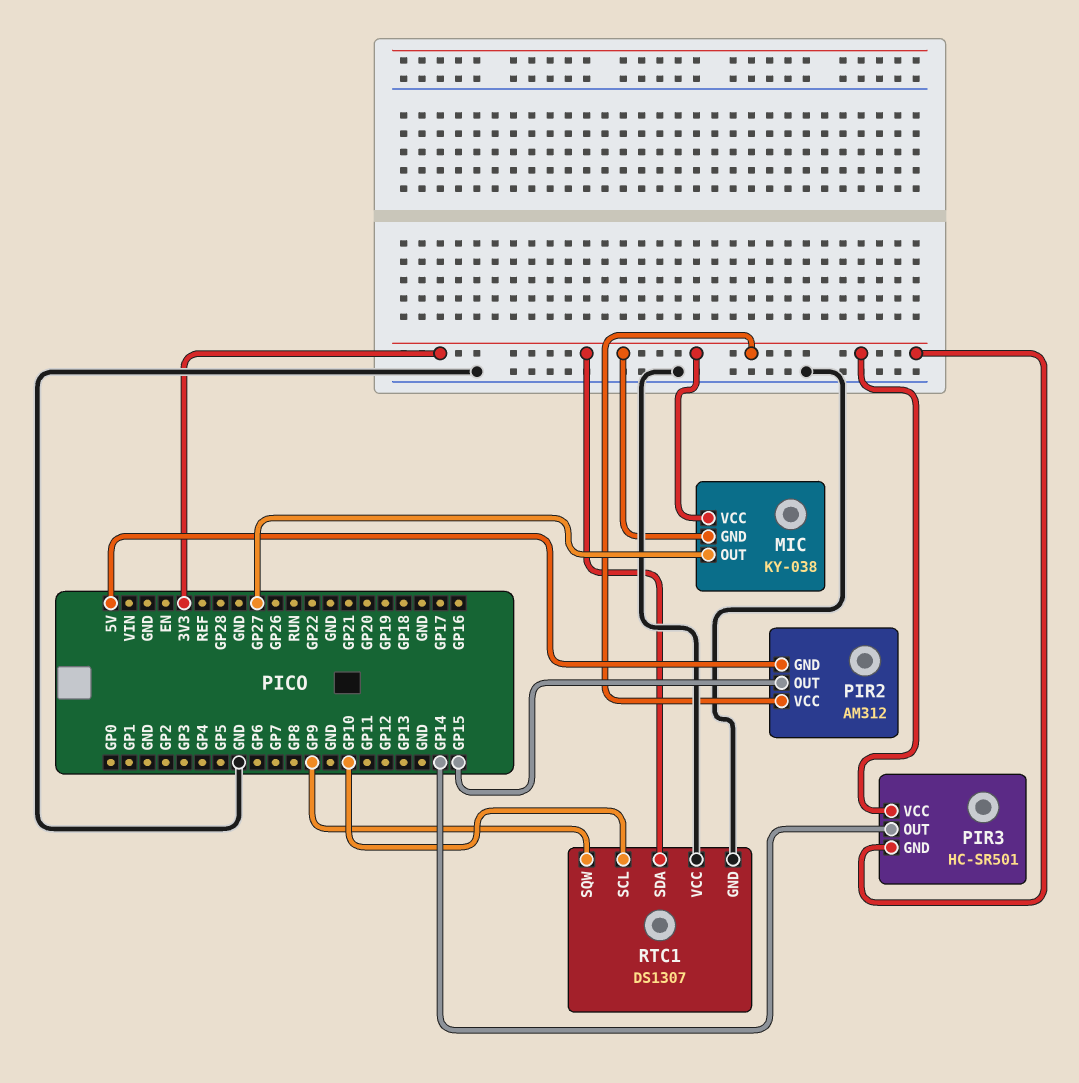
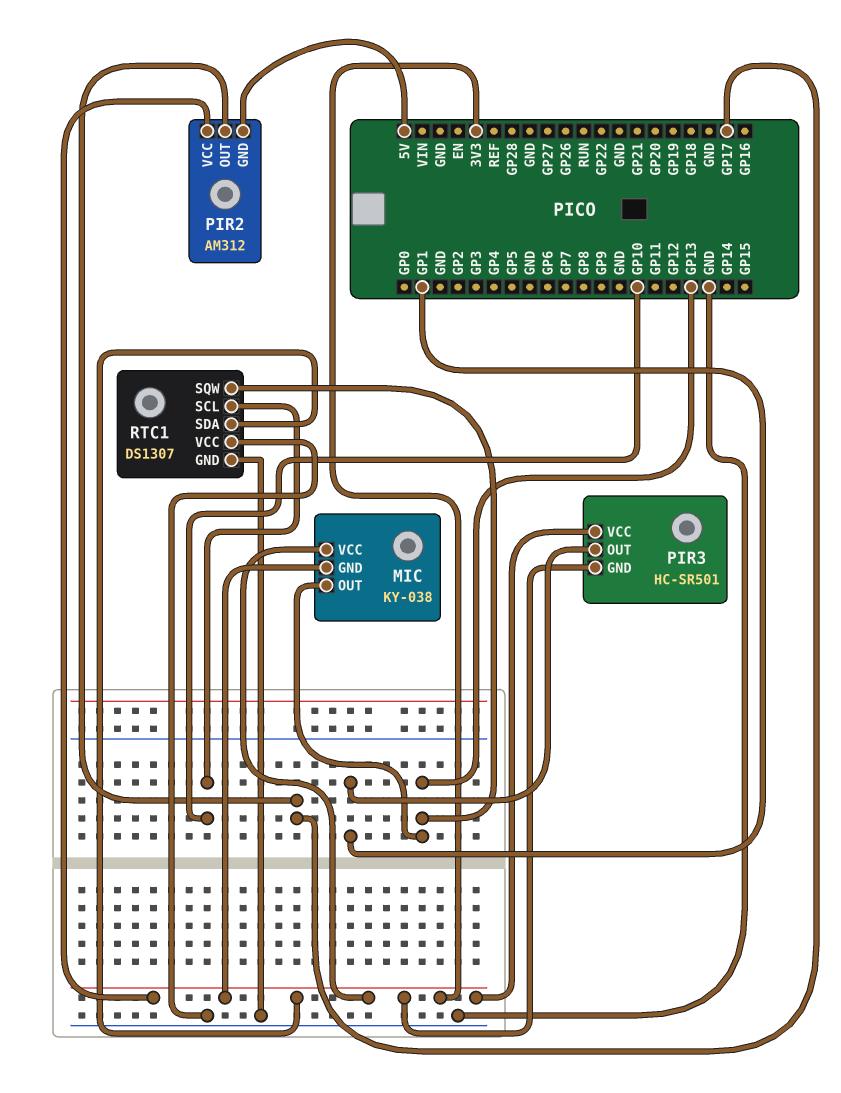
MIC pin OUT: GP27 -> GP13
PIR2 pin OUT: GP15 -> GP17
PIR3 pin OUT: GP14 -> GP1
RTC1 pin SQW: GP9 -> GP13

